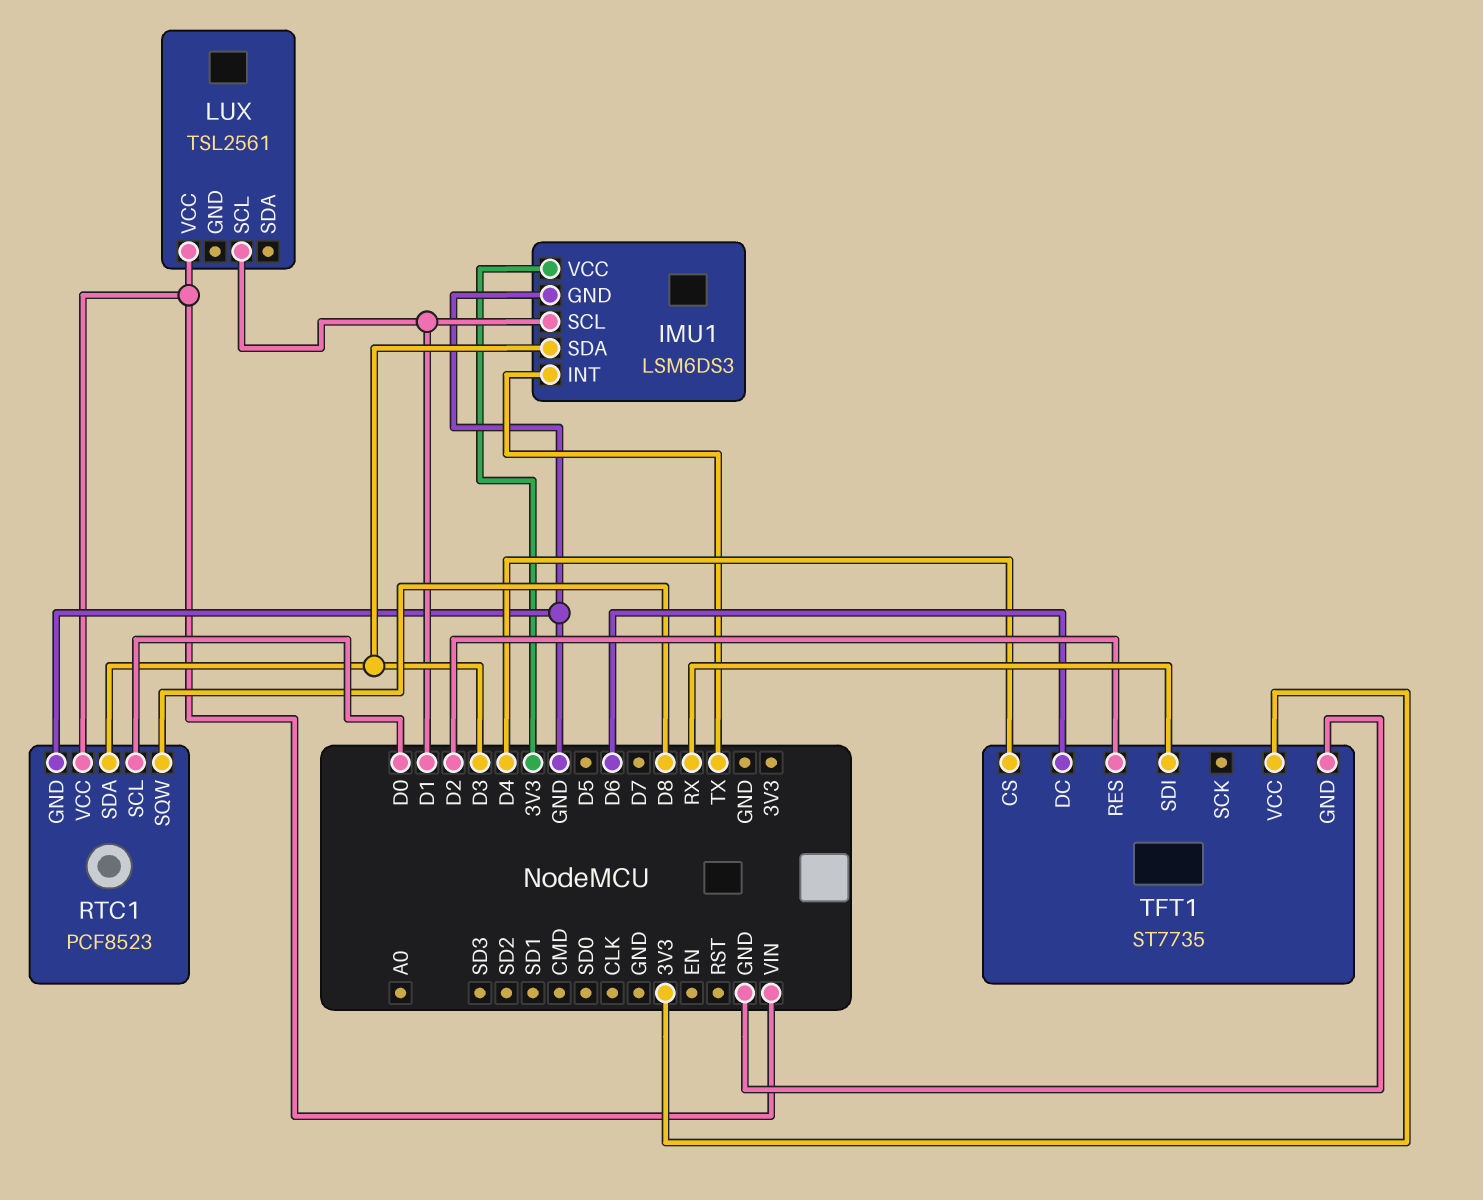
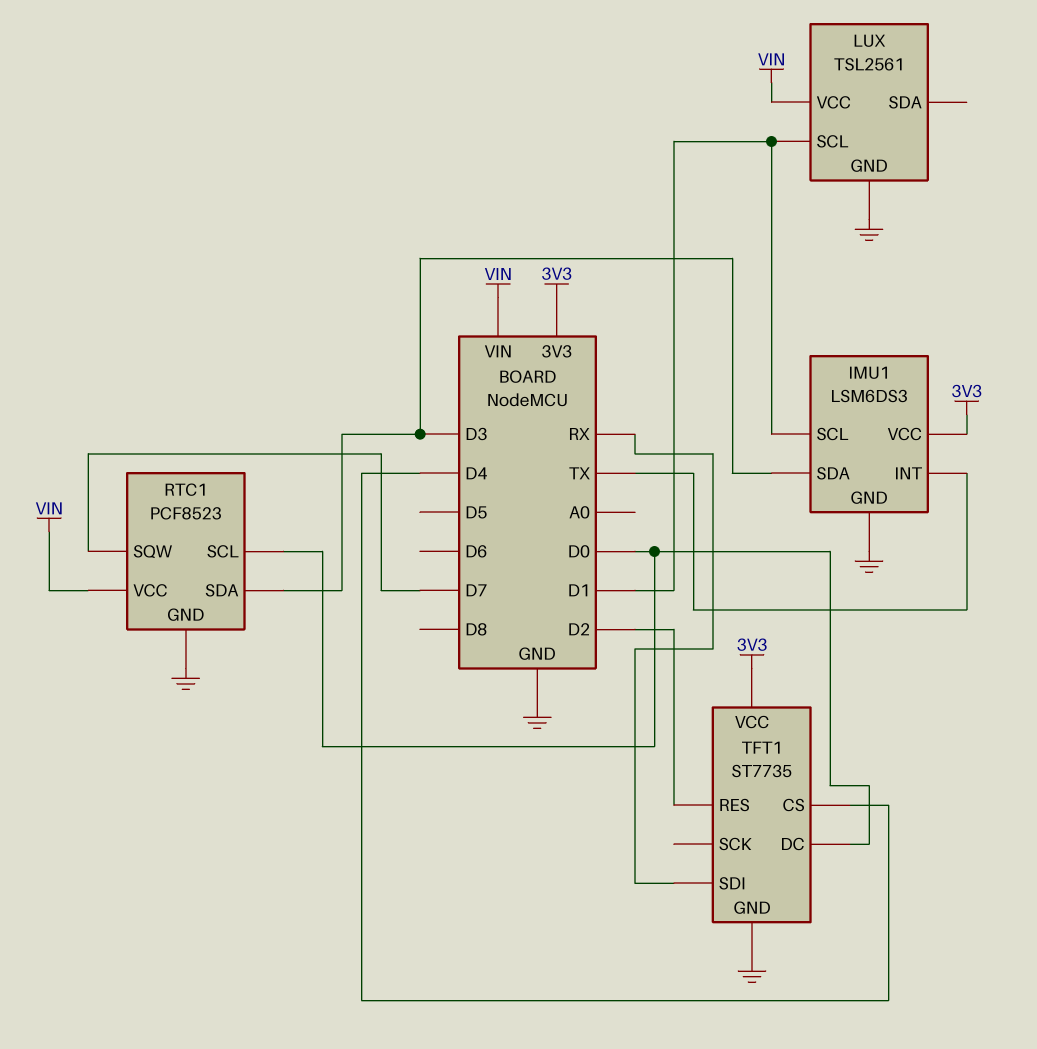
LUX pin GND: none -> GND
RTC1 pin SQW: D8 -> D7
TFT1 pin DC: D6 -> D0

